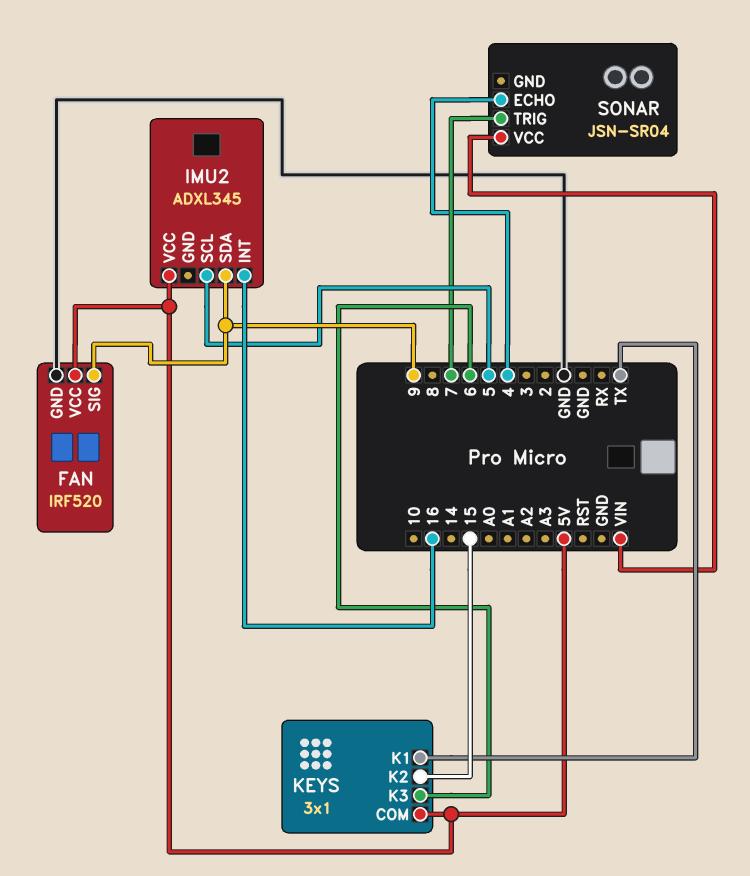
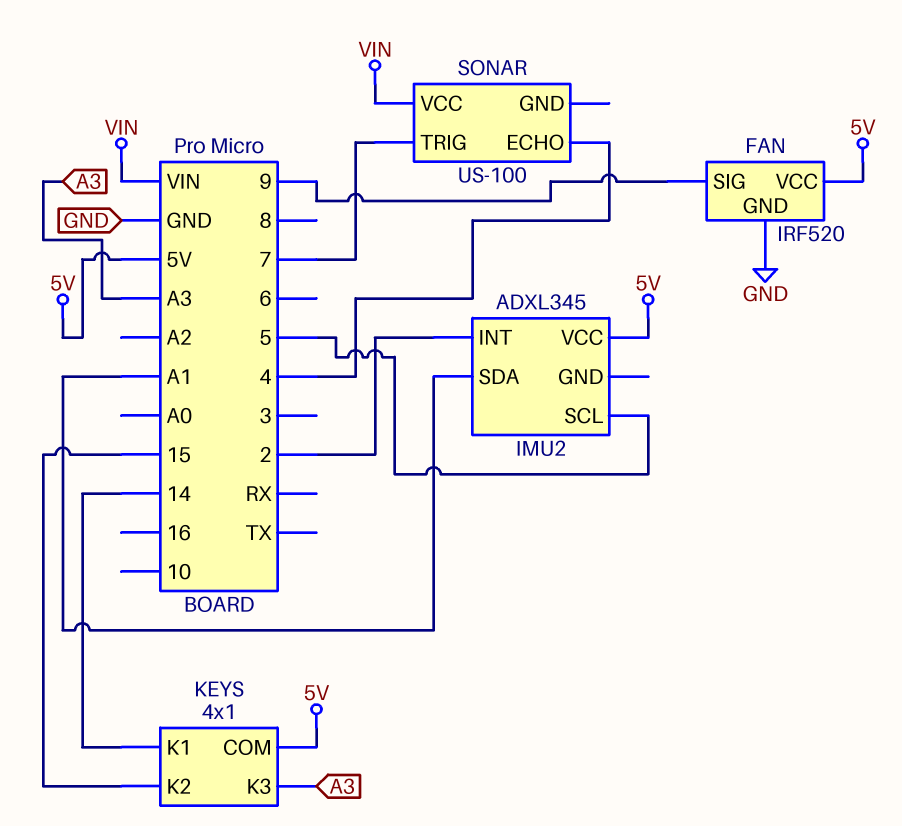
IMU2 pin INT: 16 -> 2
IMU2 pin SDA: 9 -> A1
KEYS: 3x1 -> 4x1
KEYS pin K1: TX -> 14
KEYS pin K3: 6 -> A3
SONAR: JSN-SR04 -> US-100

